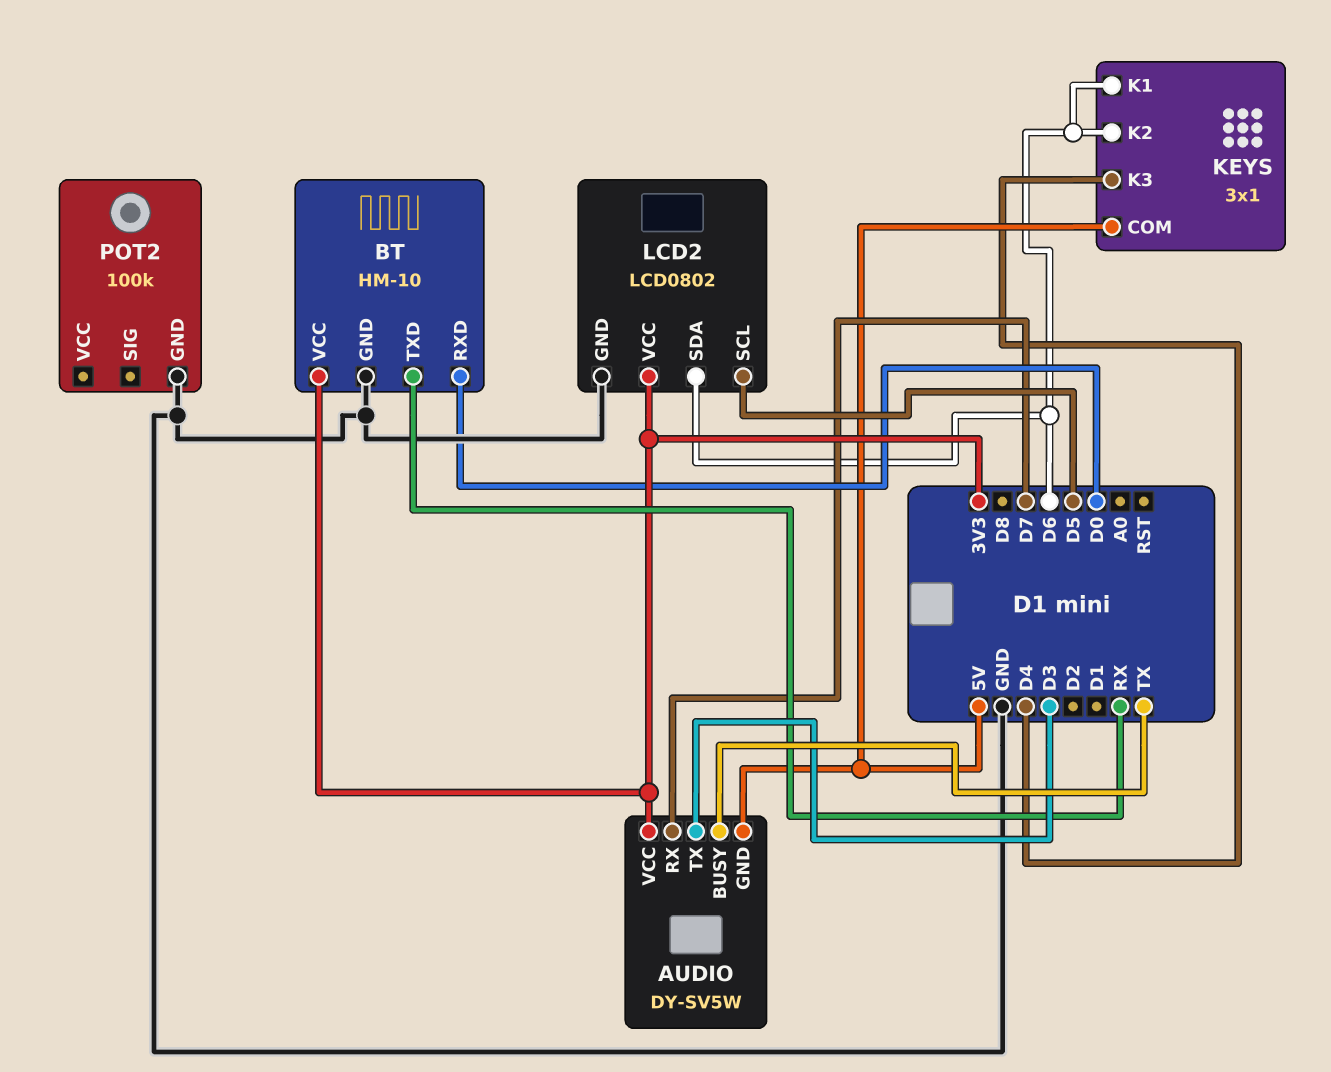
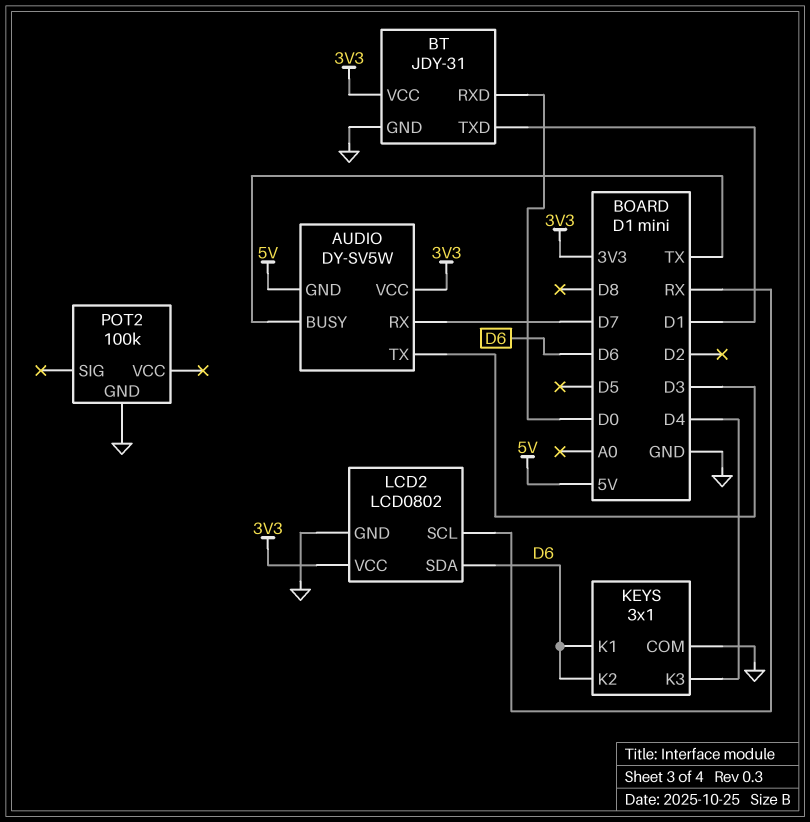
BT: HM-10 -> JDY-31
BT pin TXD: RX -> D1
KEYS pin COM: 5V -> GND
LCD2 pin SCL: D5 -> RX

